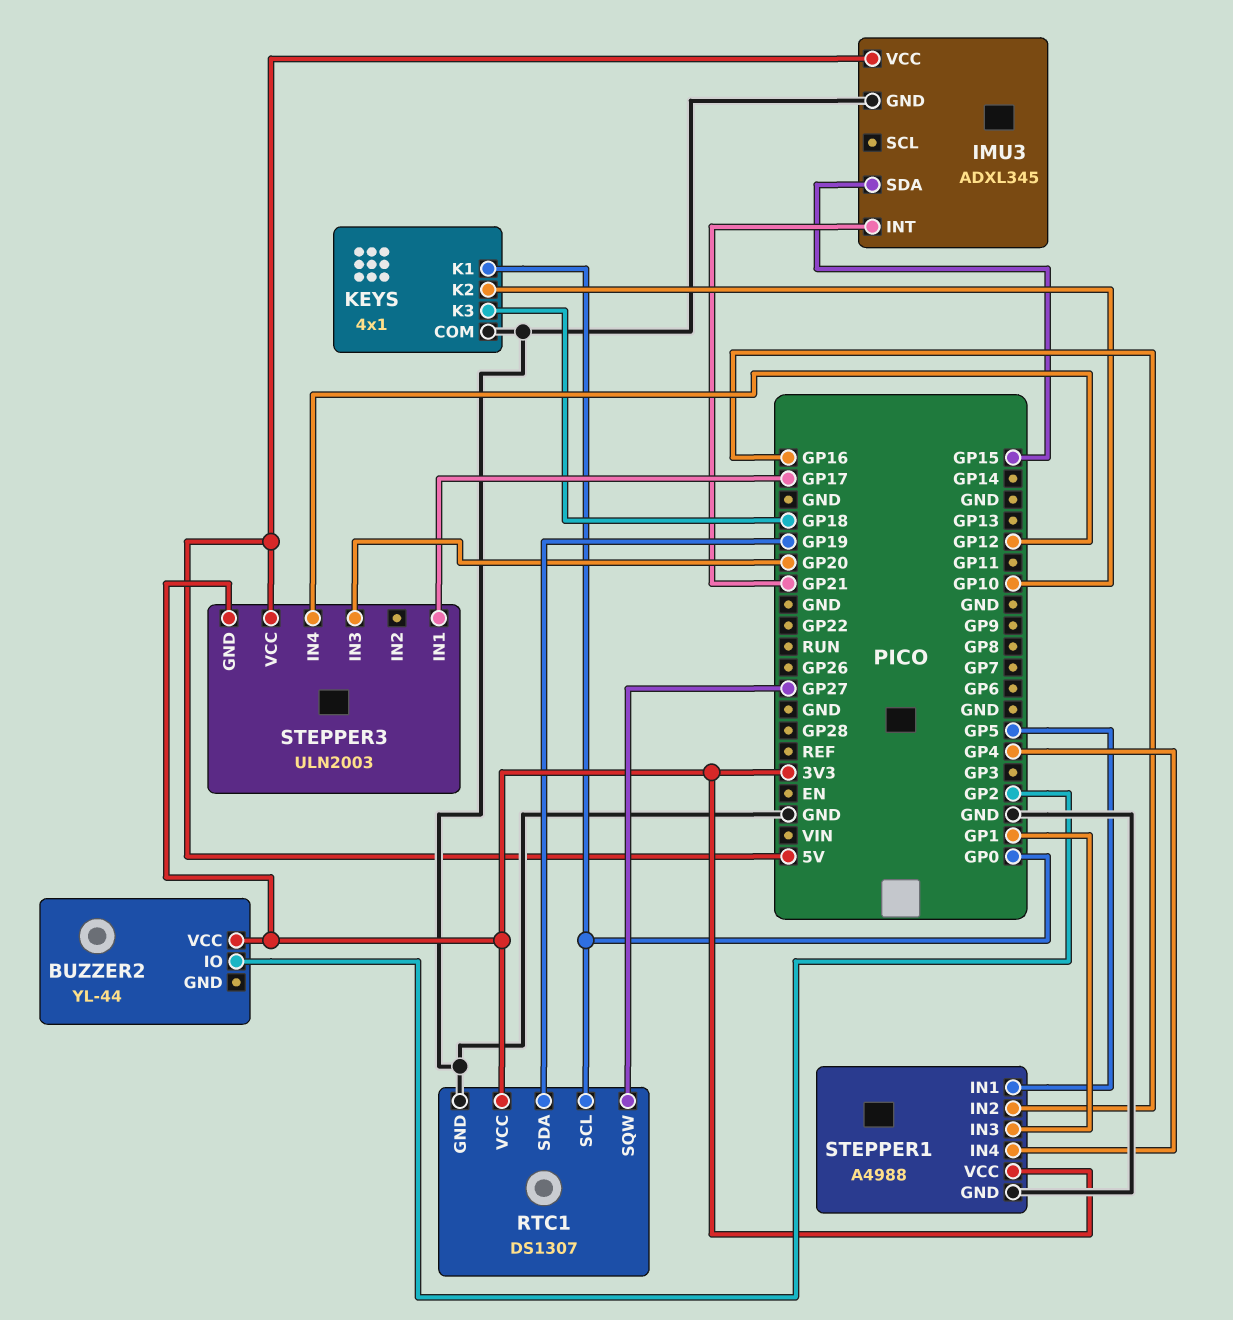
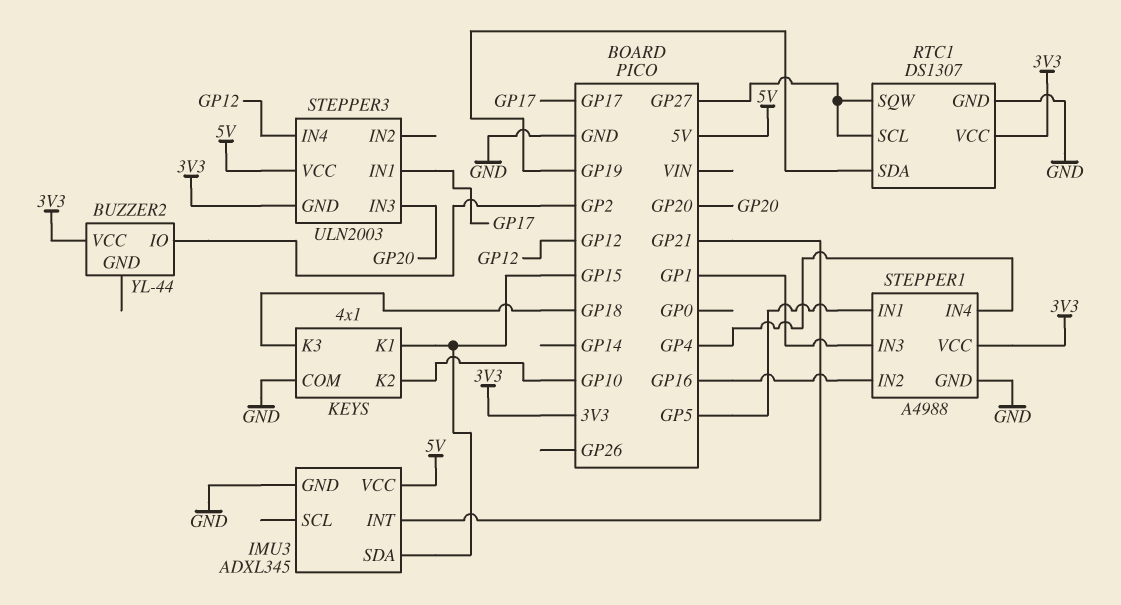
KEYS pin K1: GP0 -> GP15
RTC1 pin SCL: GP0 -> GP27

